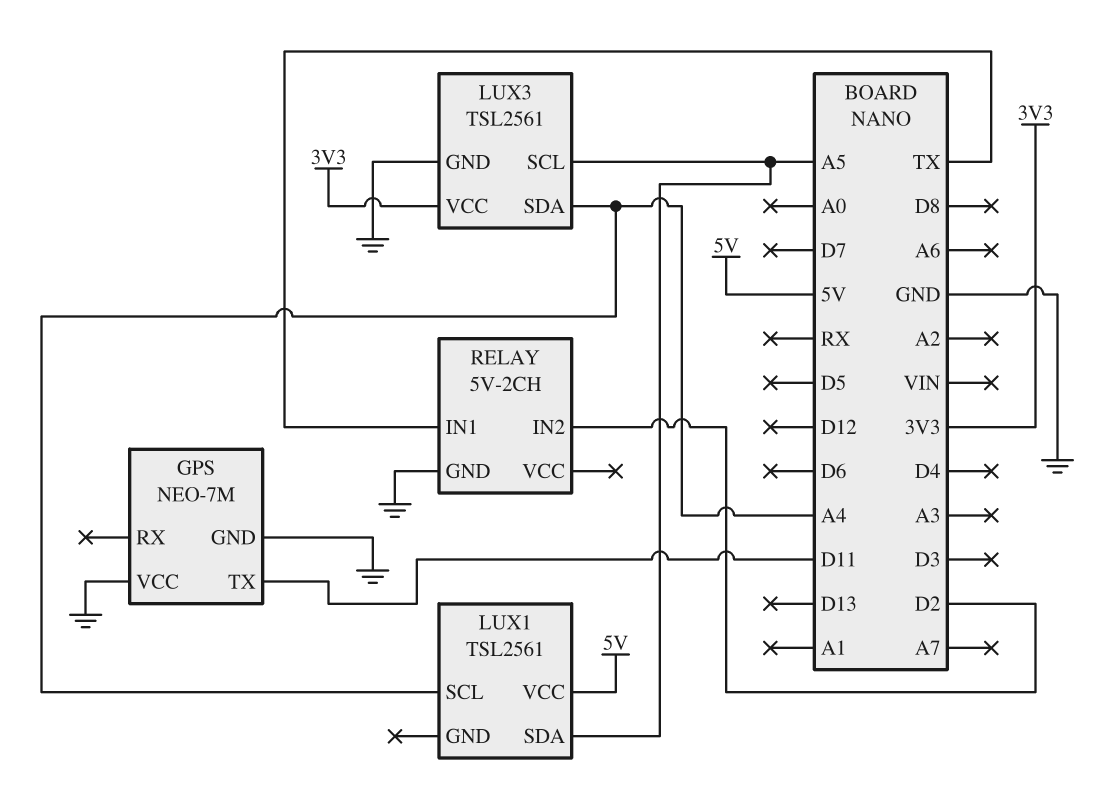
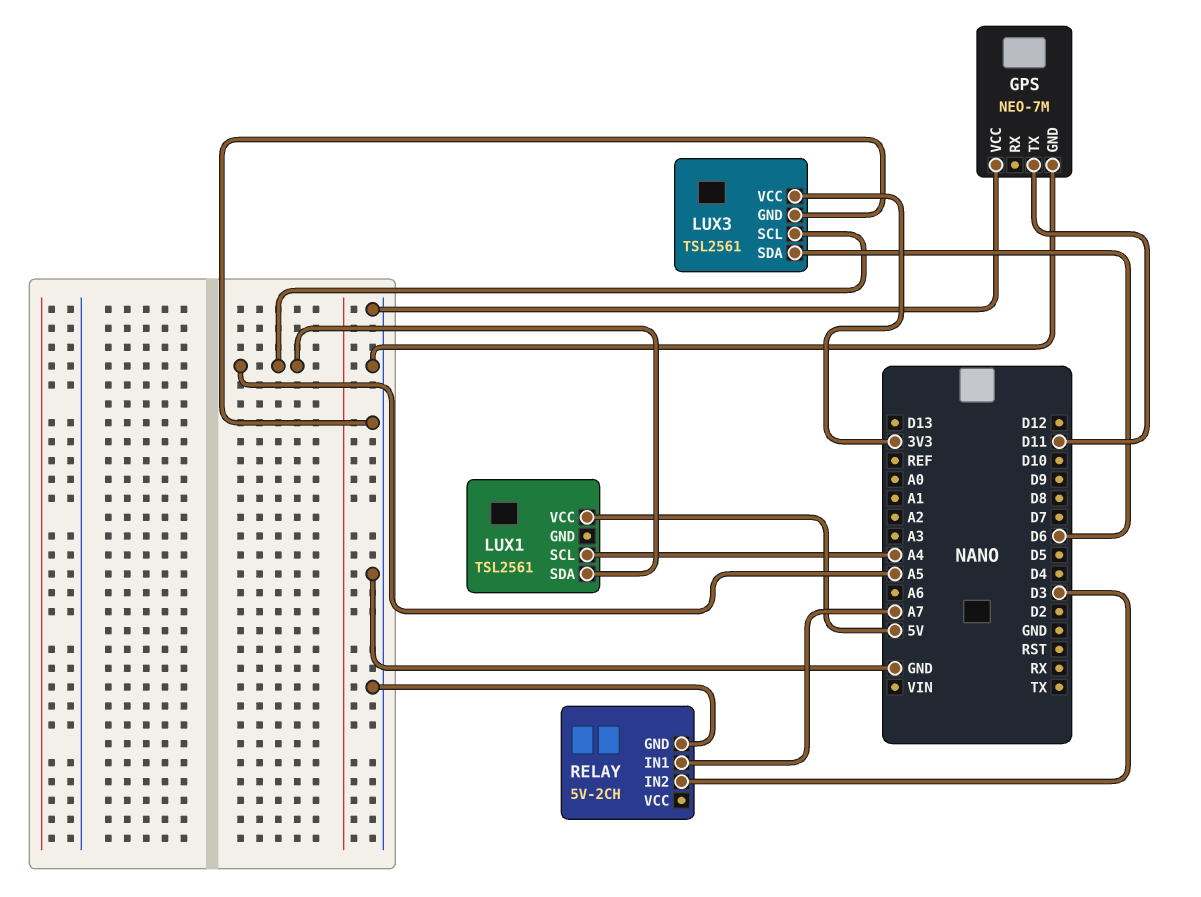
LUX3 pin SDA: A4 -> D6
RELAY pin IN1: TX -> A7
RELAY pin IN2: D2 -> D3

